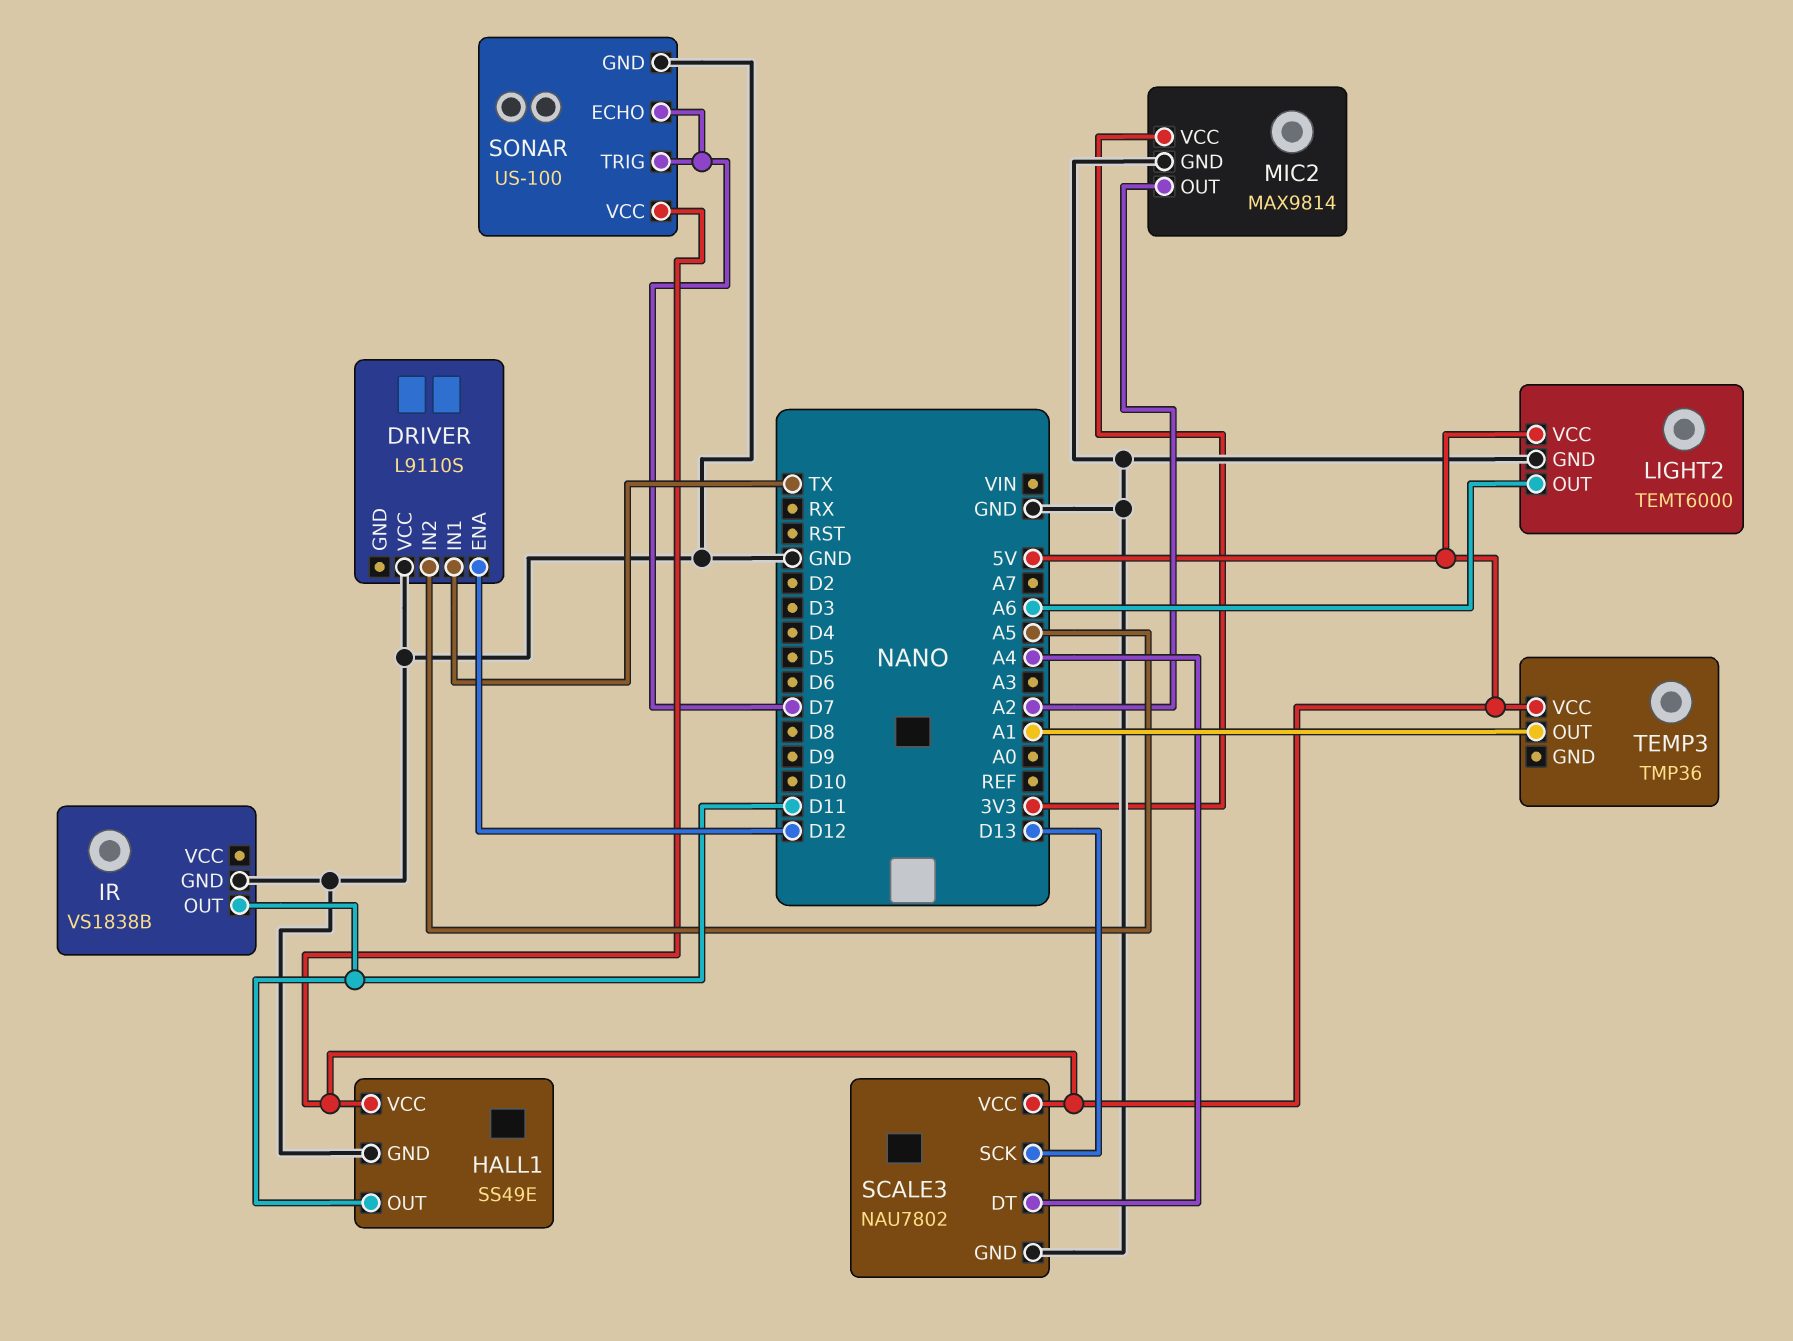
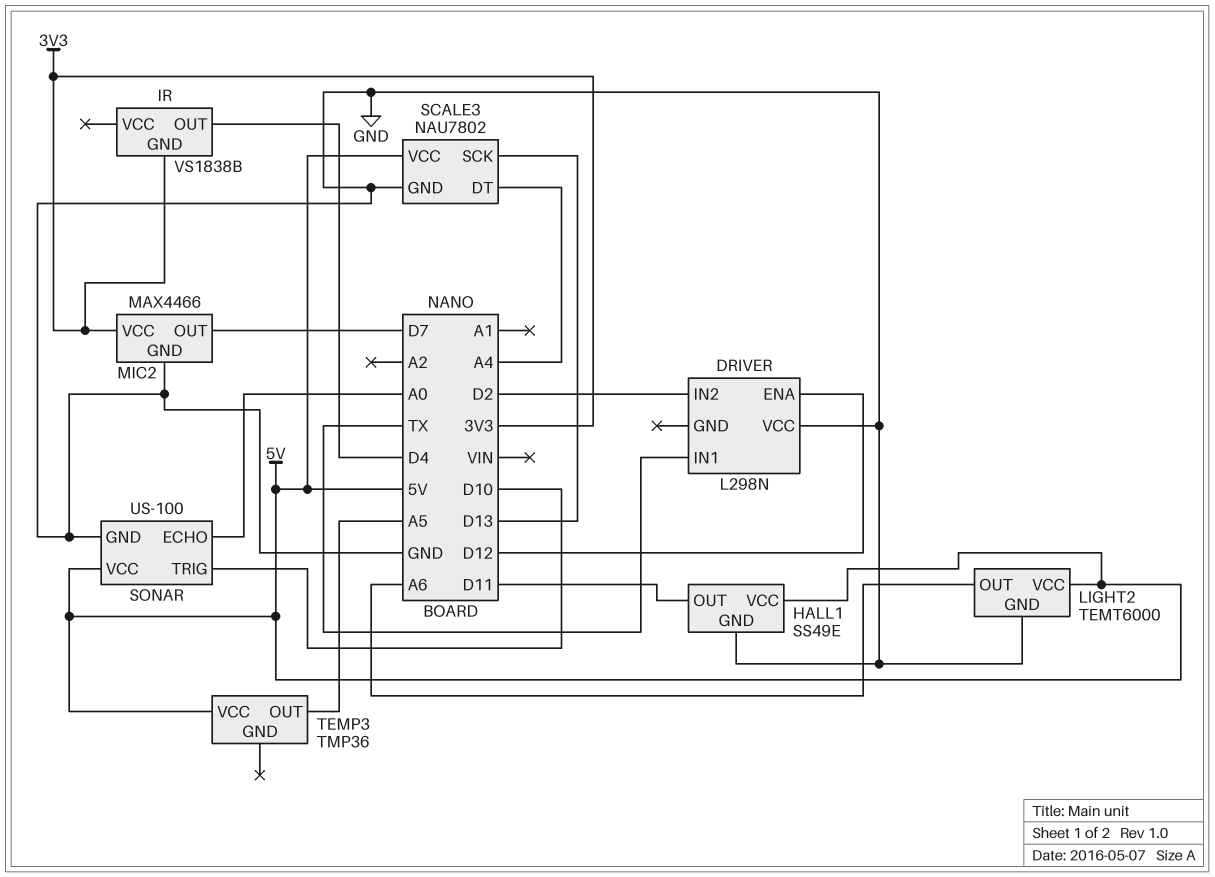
DRIVER: L9110S -> L298N
DRIVER pin IN2: A5 -> D2
IR pin GND: GND -> 3V3
IR pin OUT: D11 -> D4
MIC2: MAX9814 -> MAX4466
MIC2 pin OUT: A2 -> D7
SONAR pin ECHO: D7 -> A0
SONAR pin TRIG: D7 -> D10
TEMP3 pin OUT: A1 -> A5

